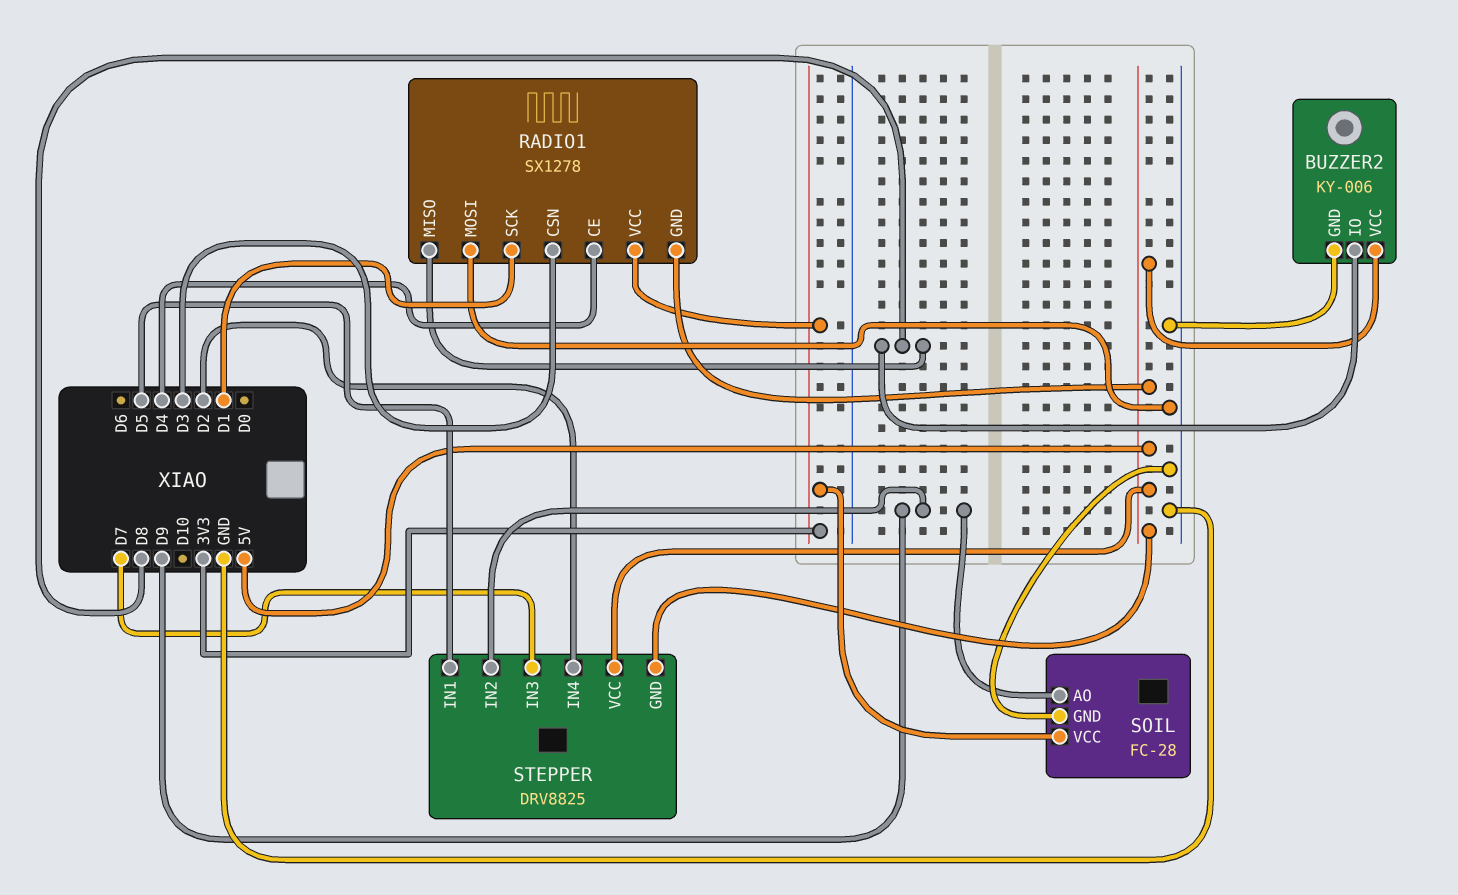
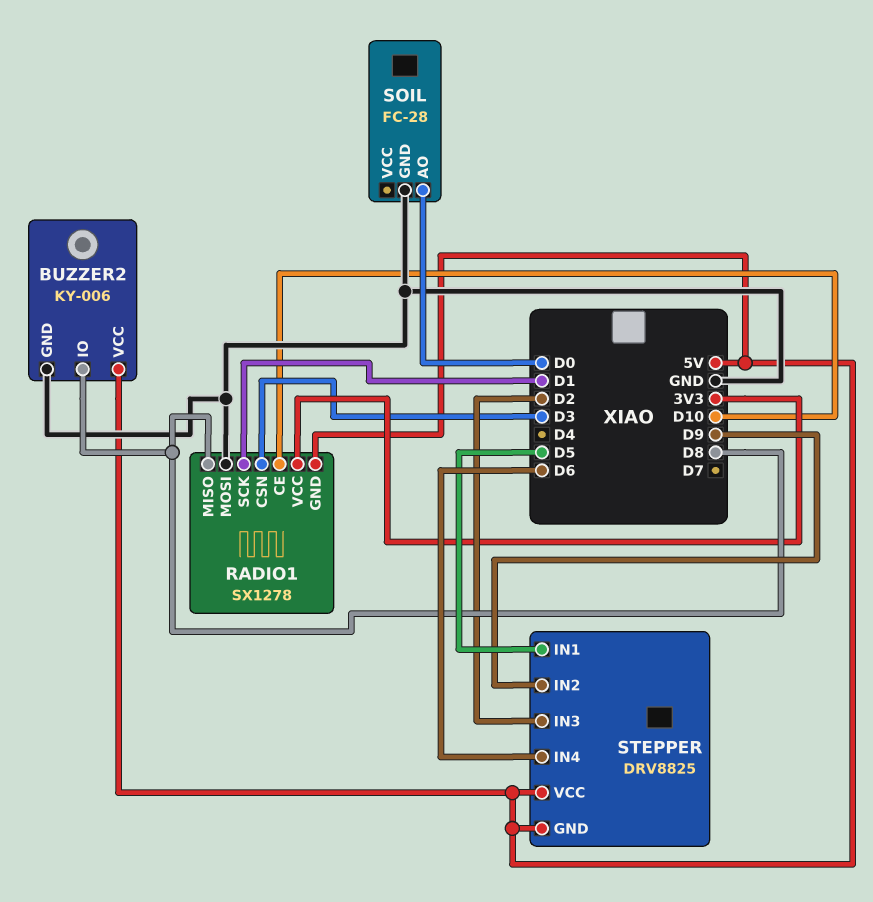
RADIO1 pin CE: D4 -> D10
SOIL pin AO: D9 -> D0
SOIL pin VCC: 3V3 -> none
STEPPER pin IN3: D7 -> D2
STEPPER pin IN4: D2 -> D6

